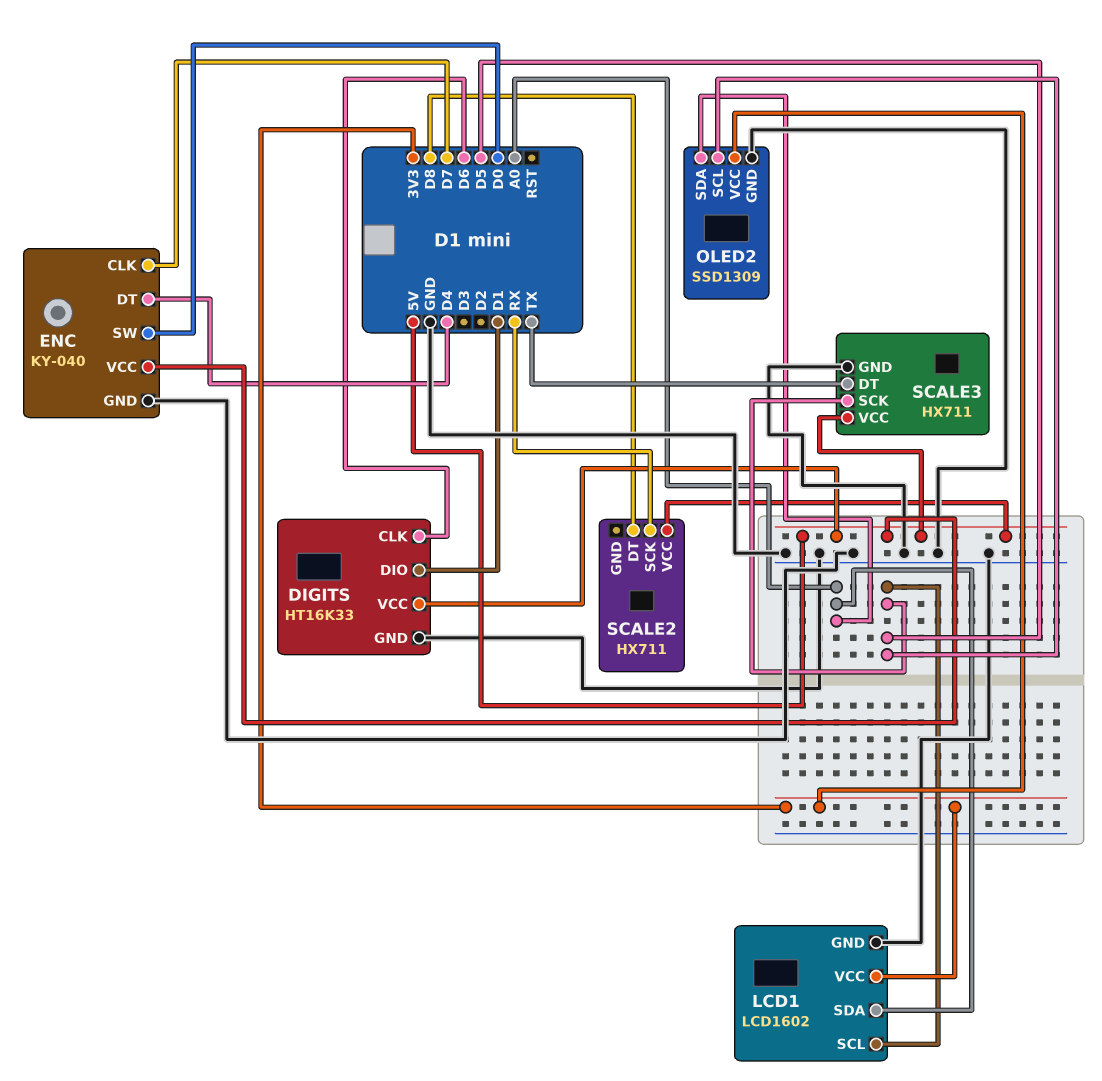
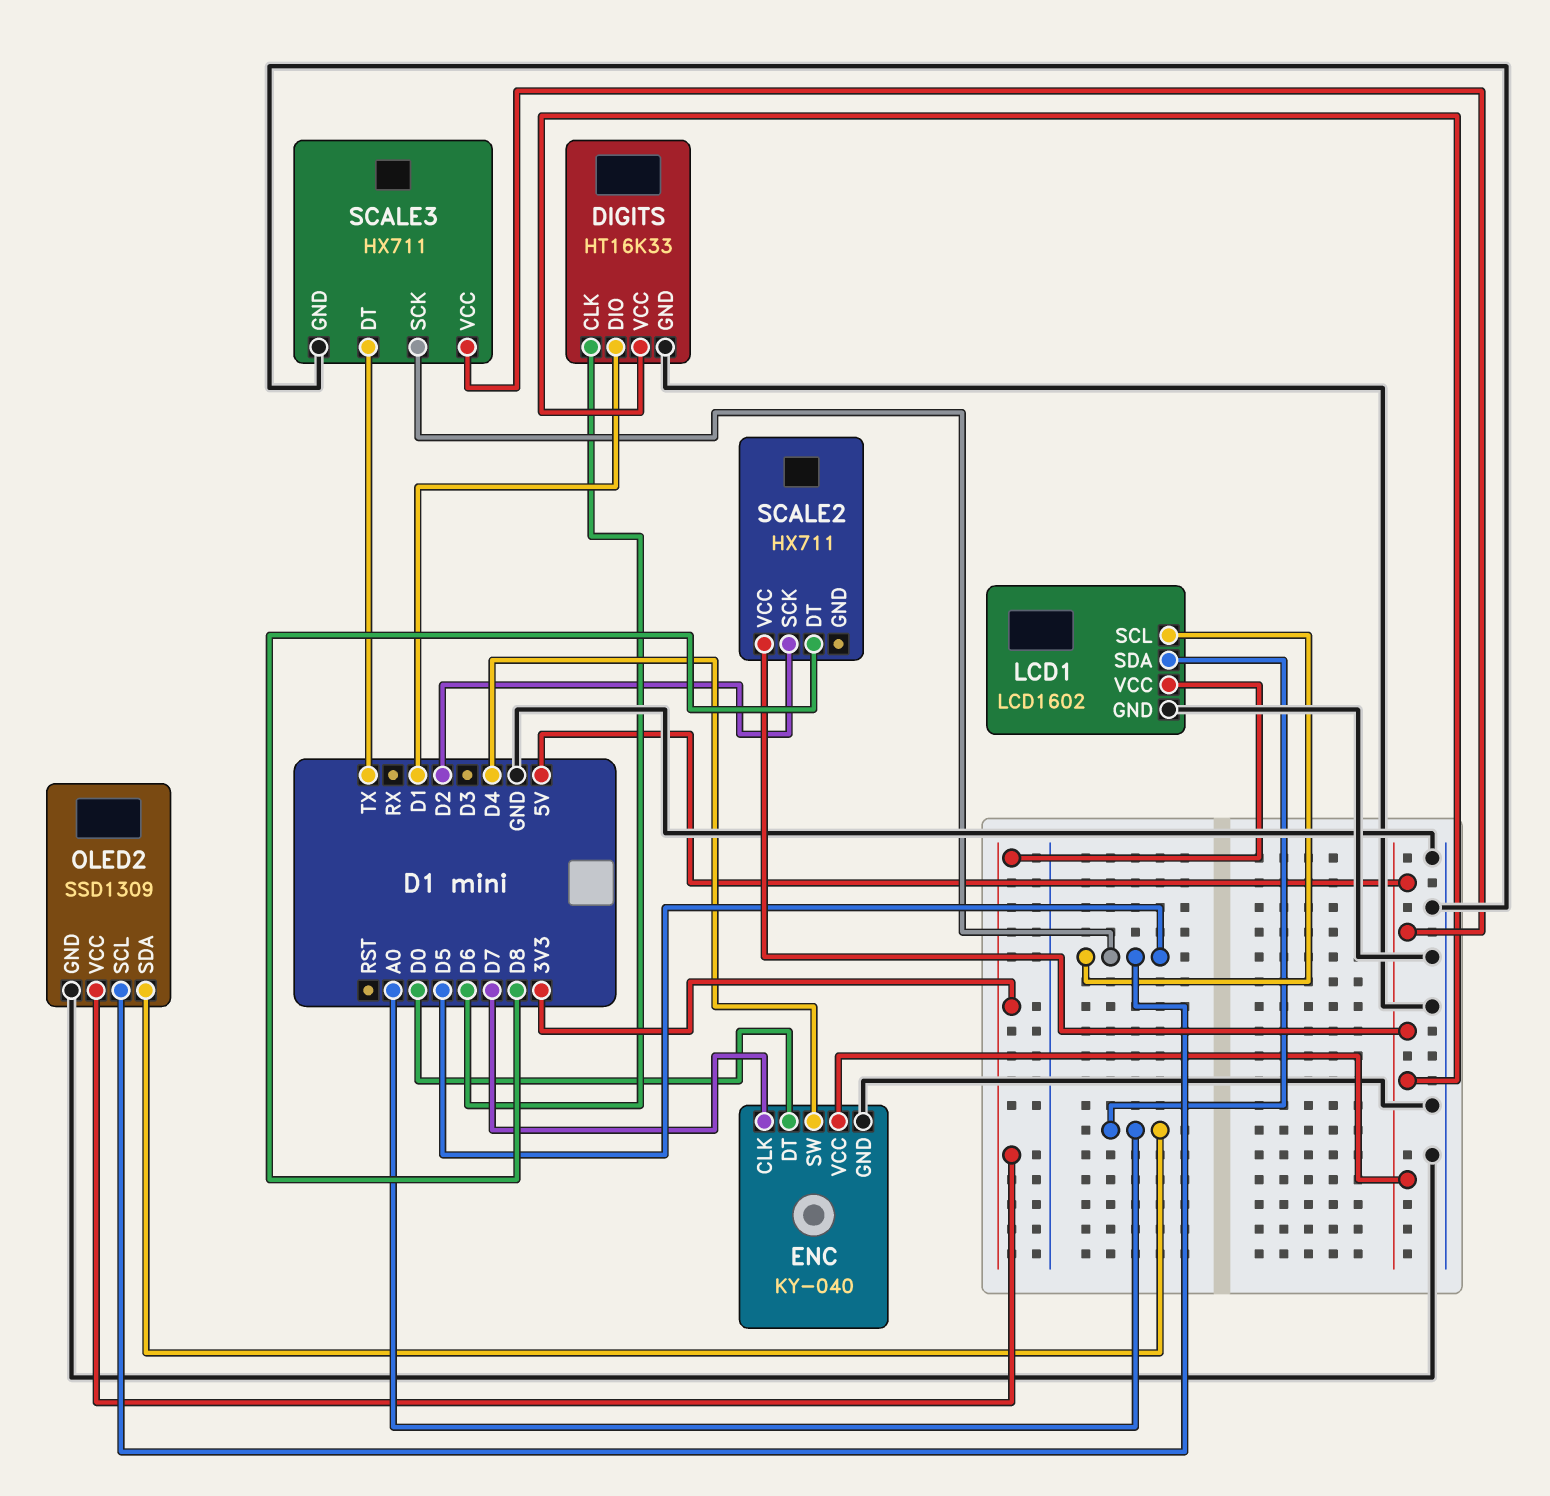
ENC pin DT: D4 -> D0
ENC pin SW: D0 -> D4
SCALE2 pin SCK: RX -> D2

